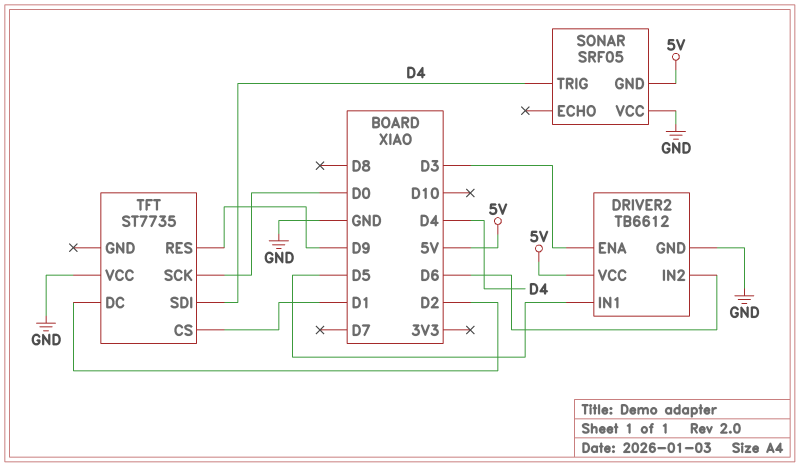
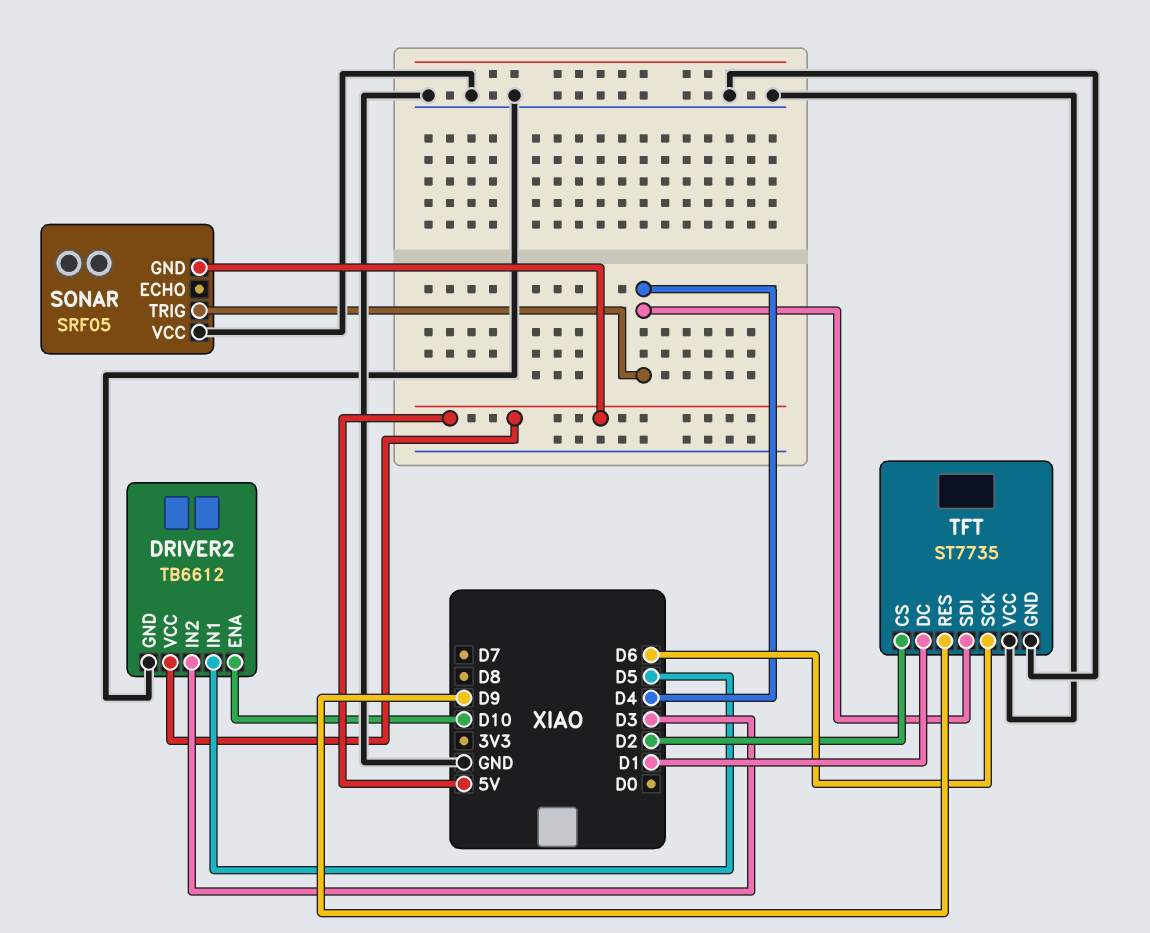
DRIVER2 pin ENA: D3 -> D10
DRIVER2 pin IN2: D6 -> D3
TFT pin CS: D1 -> D2
TFT pin DC: D2 -> D1
TFT pin GND: none -> GND
TFT pin SCK: D0 -> D6

